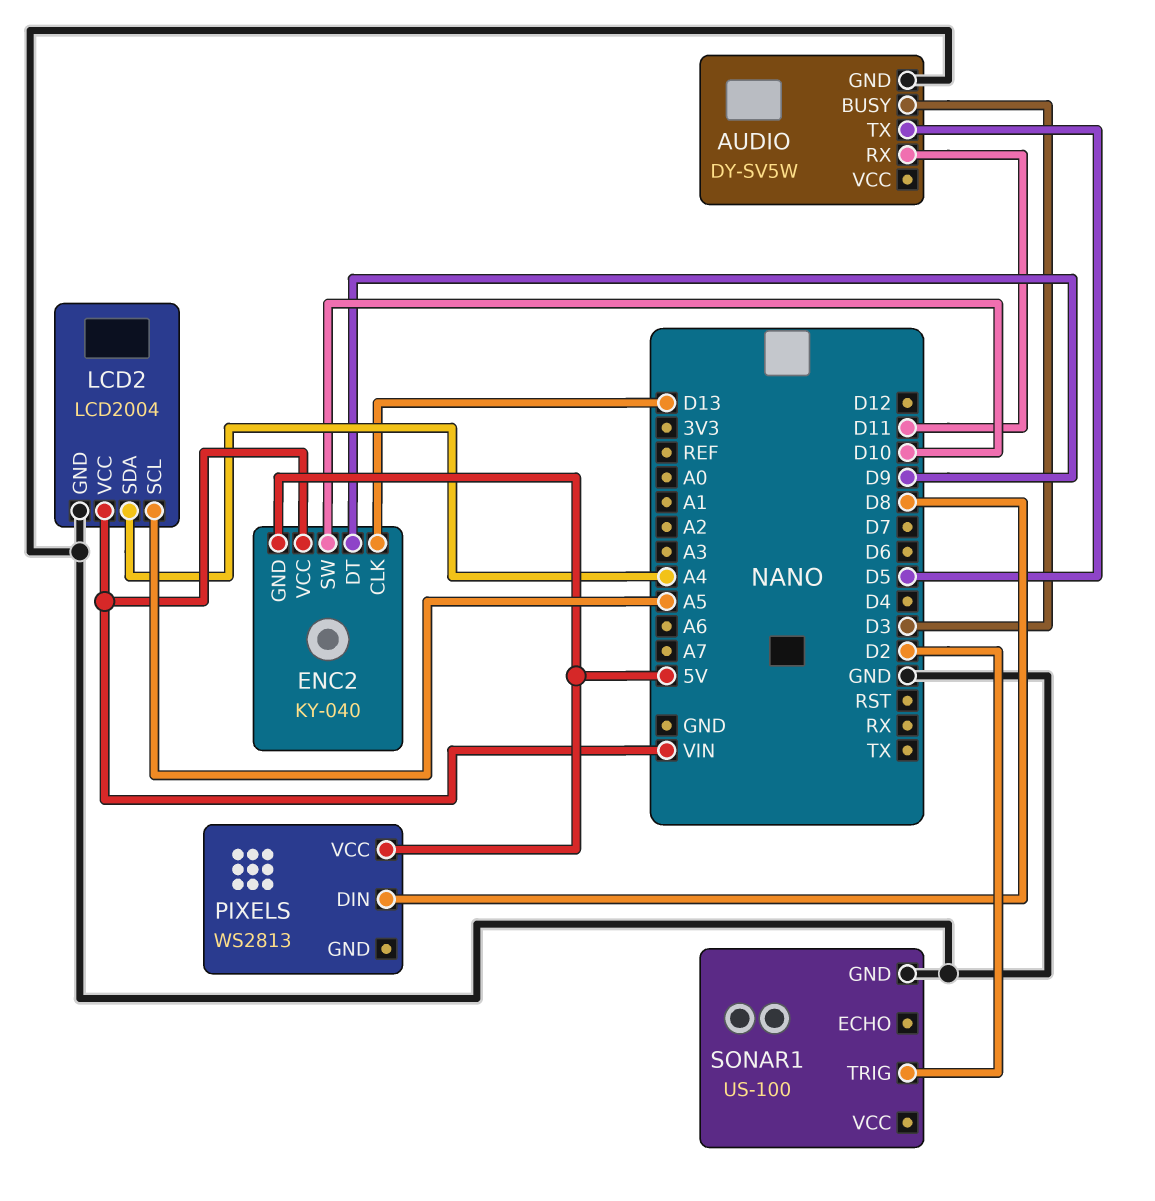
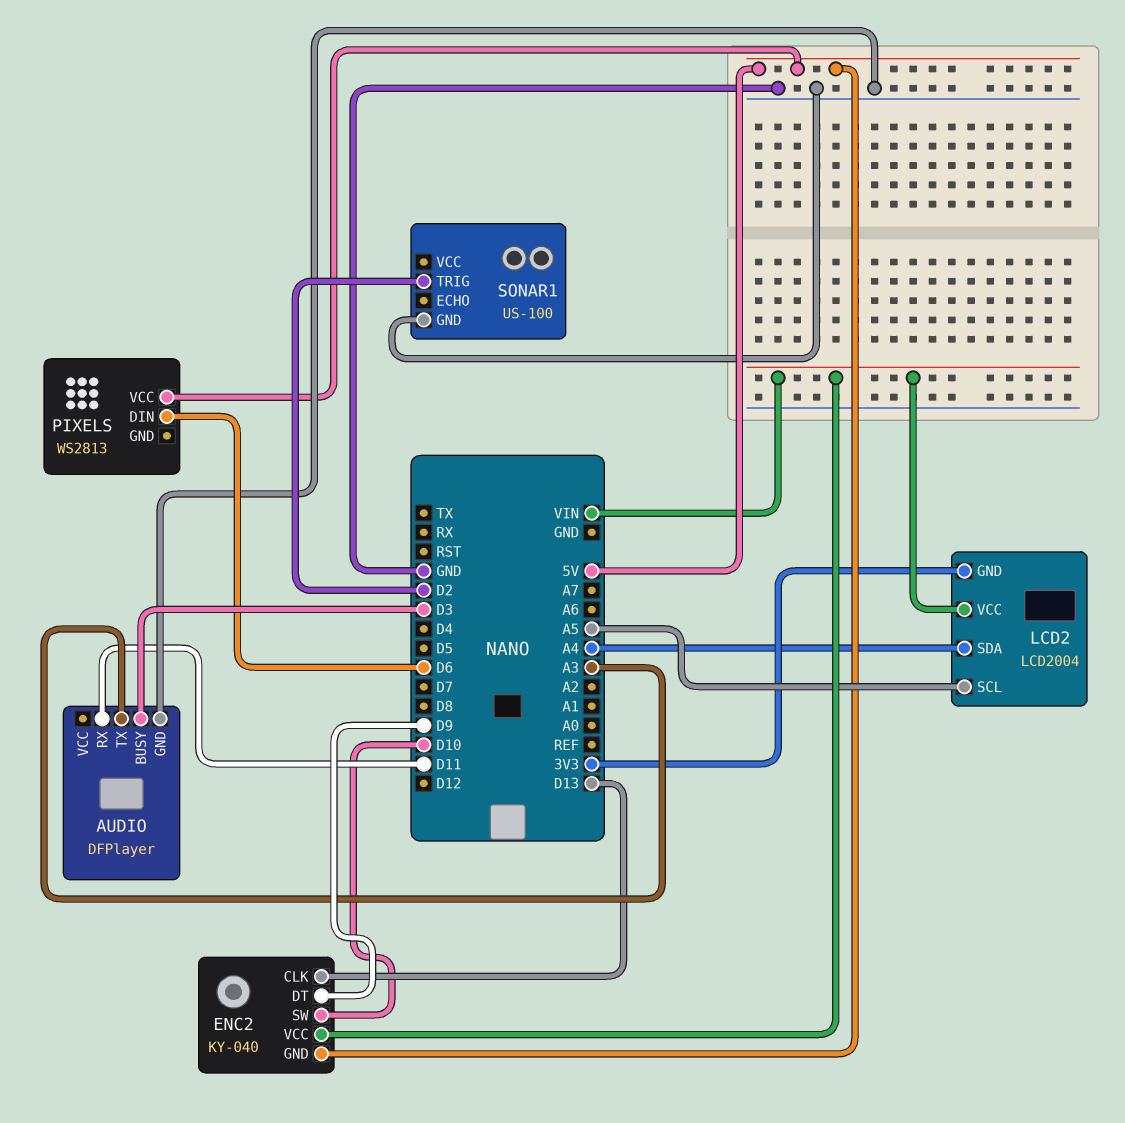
AUDIO: DY-SV5W -> DFPlayer
AUDIO pin TX: D5 -> A3
LCD2 pin GND: GND -> 3V3
PIXELS pin DIN: D8 -> D6

